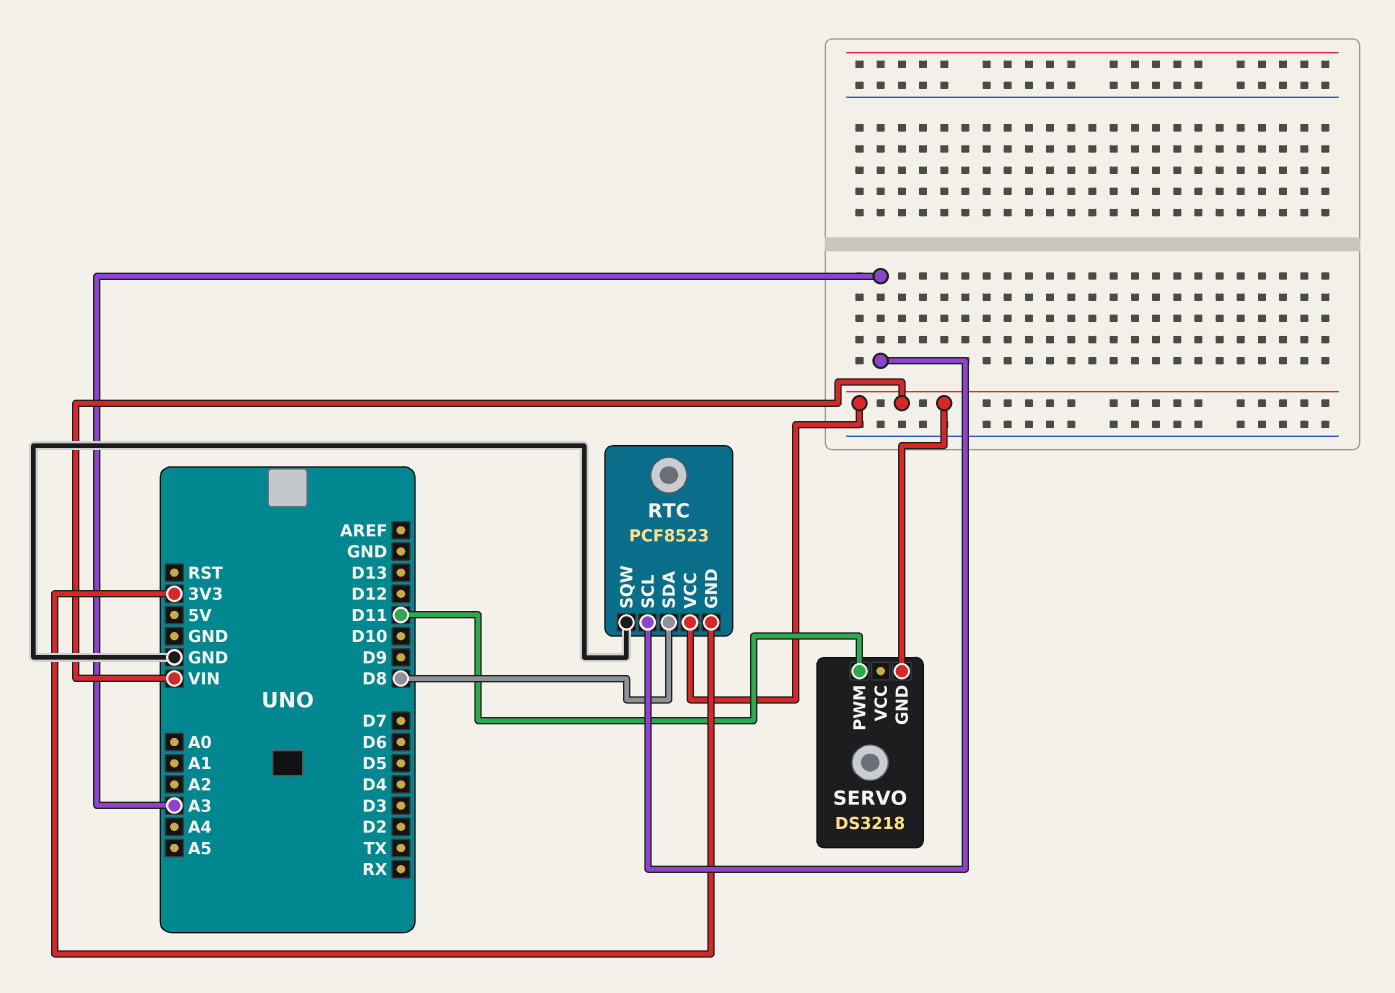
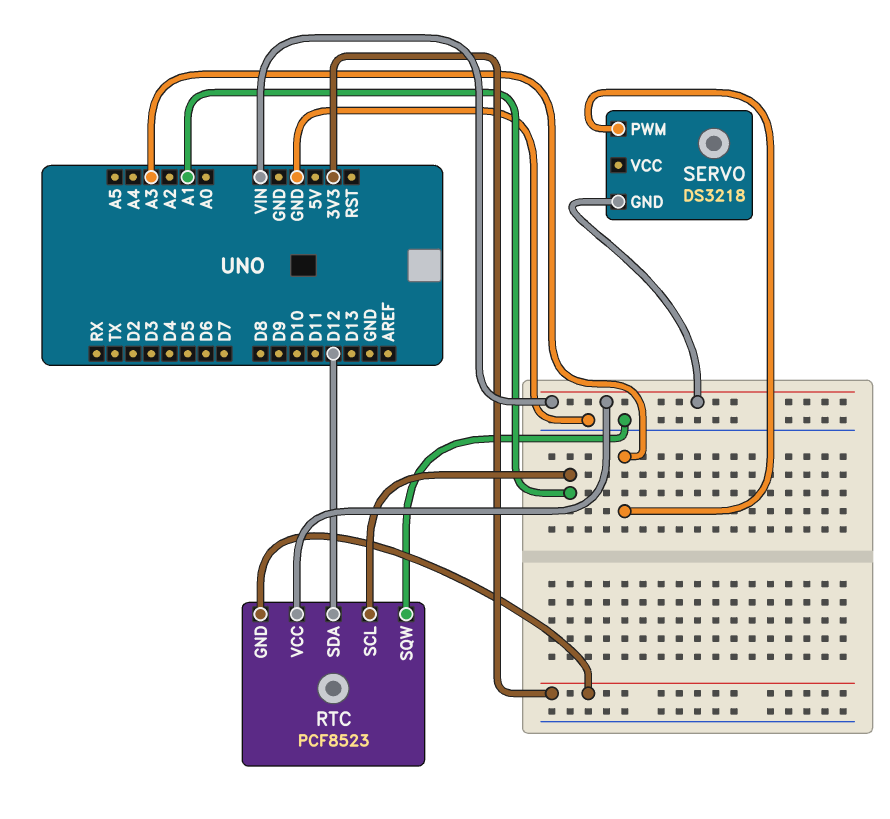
RTC pin SCL: A3 -> A1
RTC pin SDA: D8 -> D12
SERVO pin PWM: D11 -> A3

